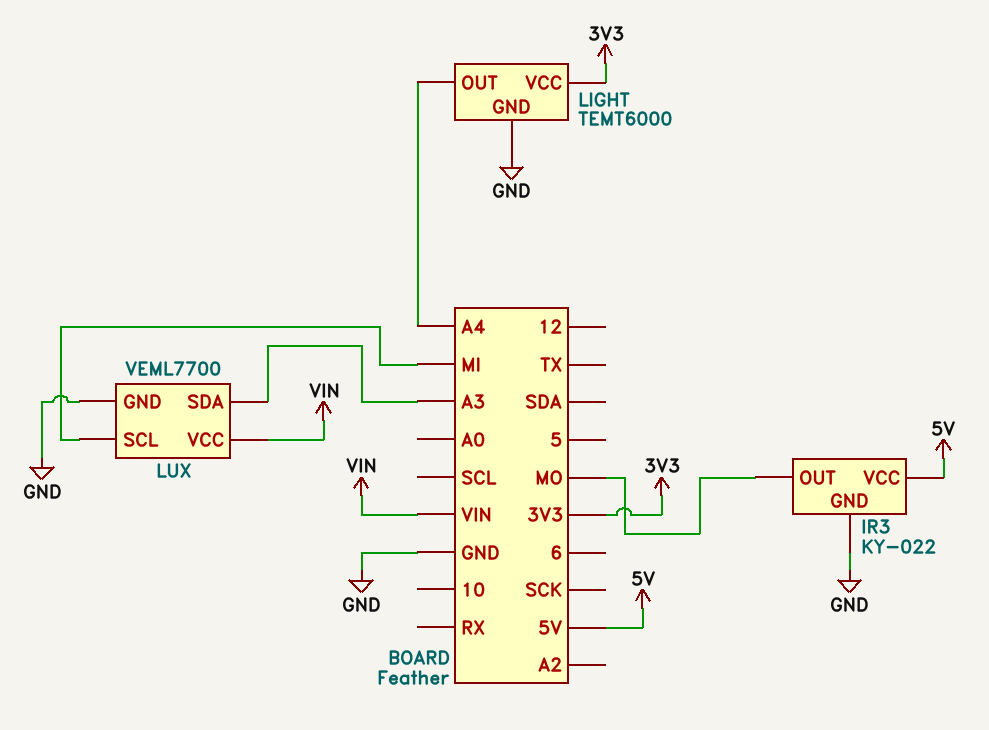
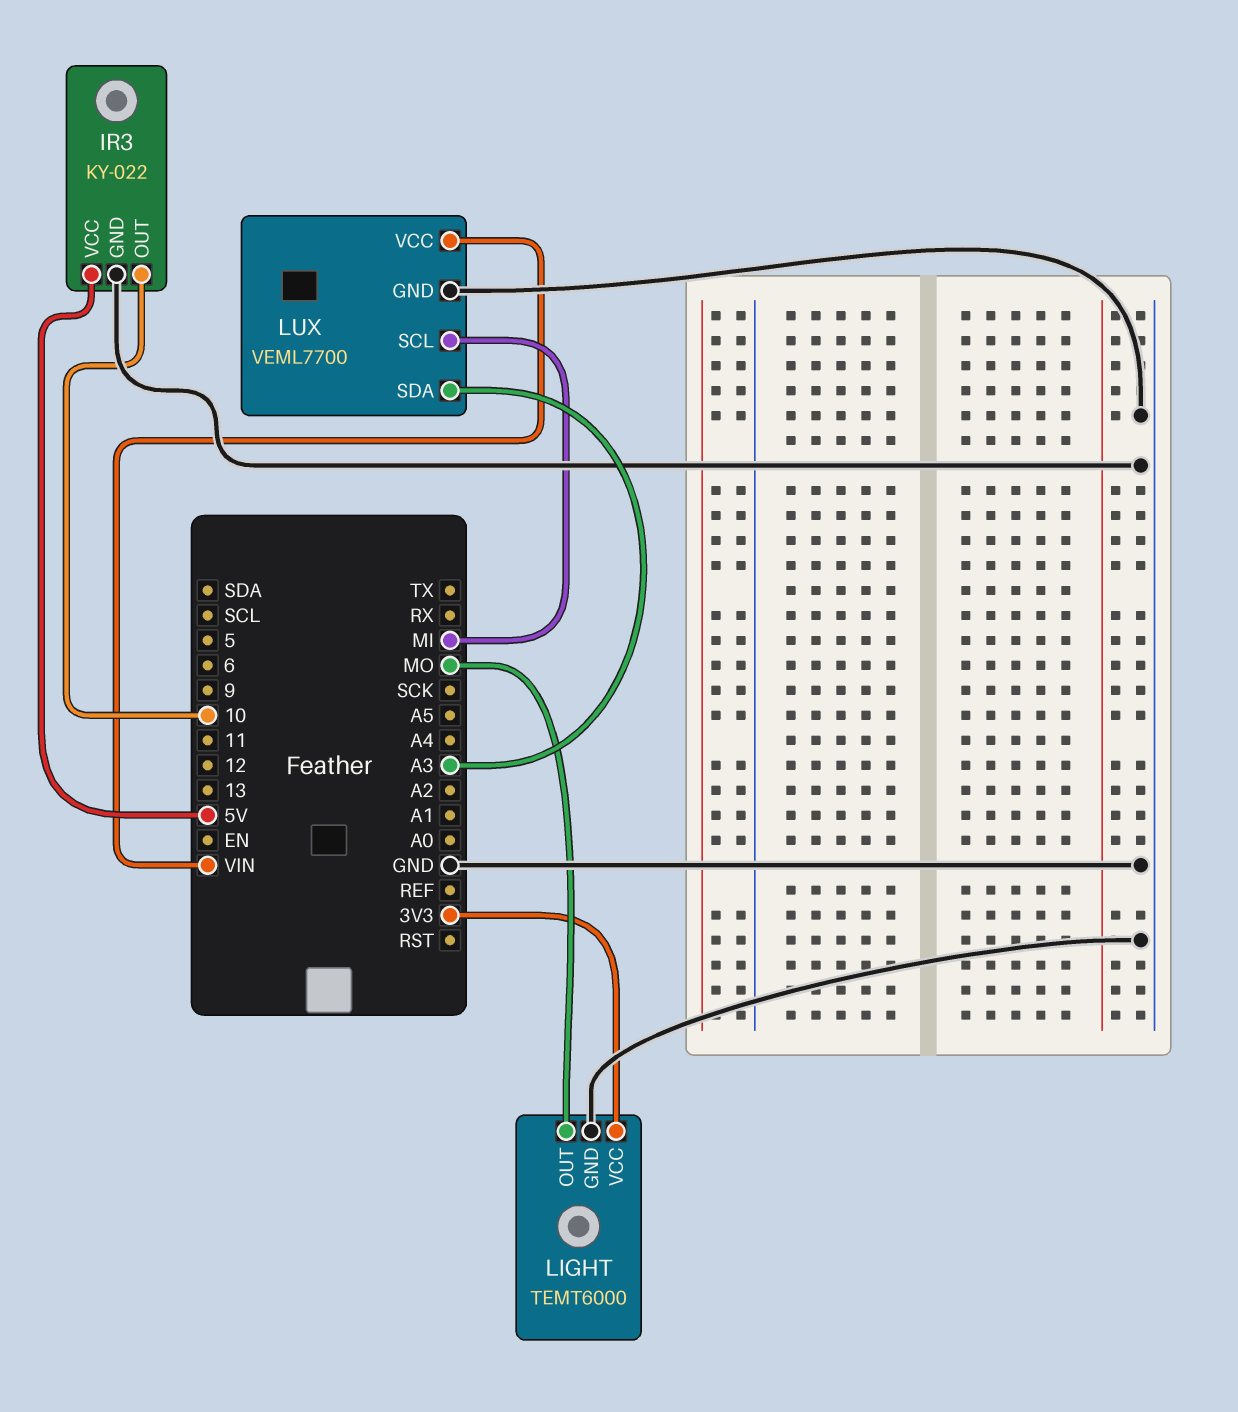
IR3 pin OUT: MO -> 10
LIGHT pin OUT: A4 -> MO

